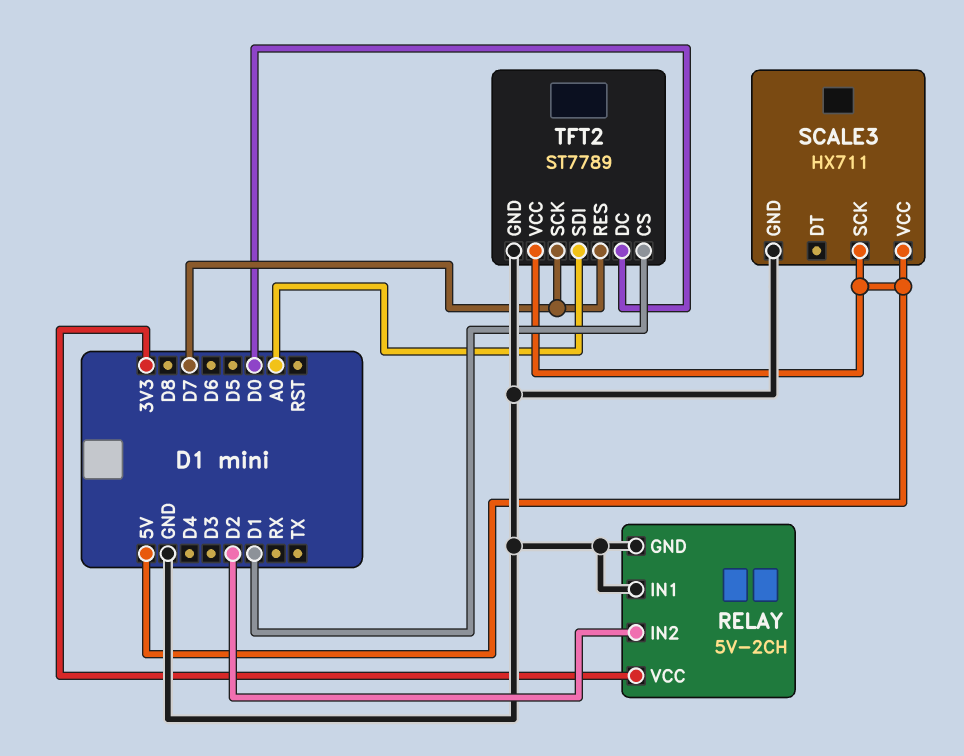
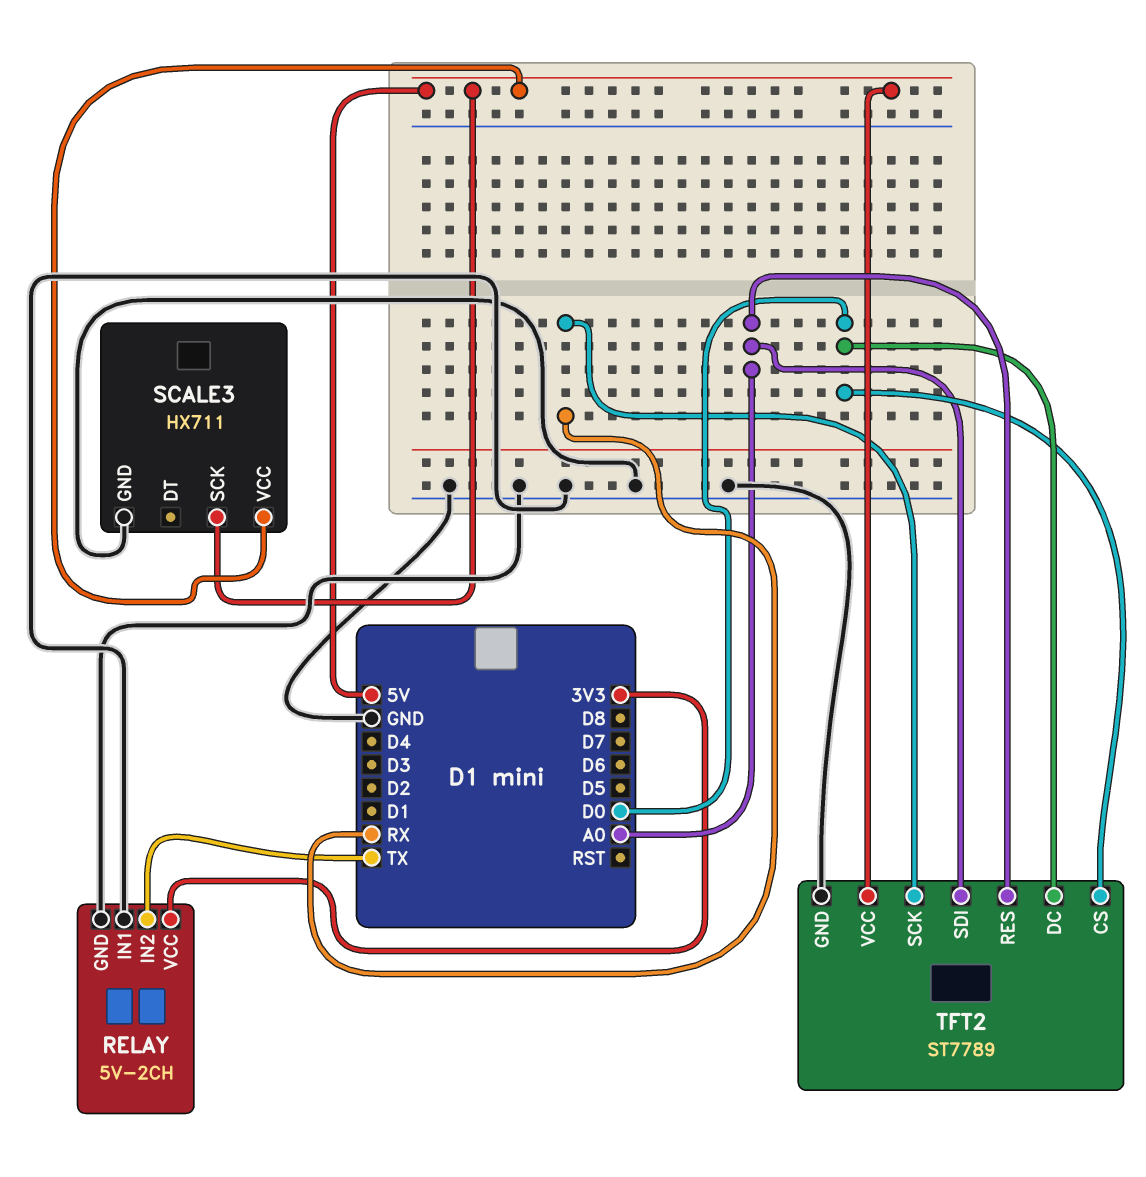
RELAY pin IN2: D2 -> TX
TFT2 pin CS: D1 -> D0
TFT2 pin RES: D7 -> A0
TFT2 pin SCK: D7 -> RX

